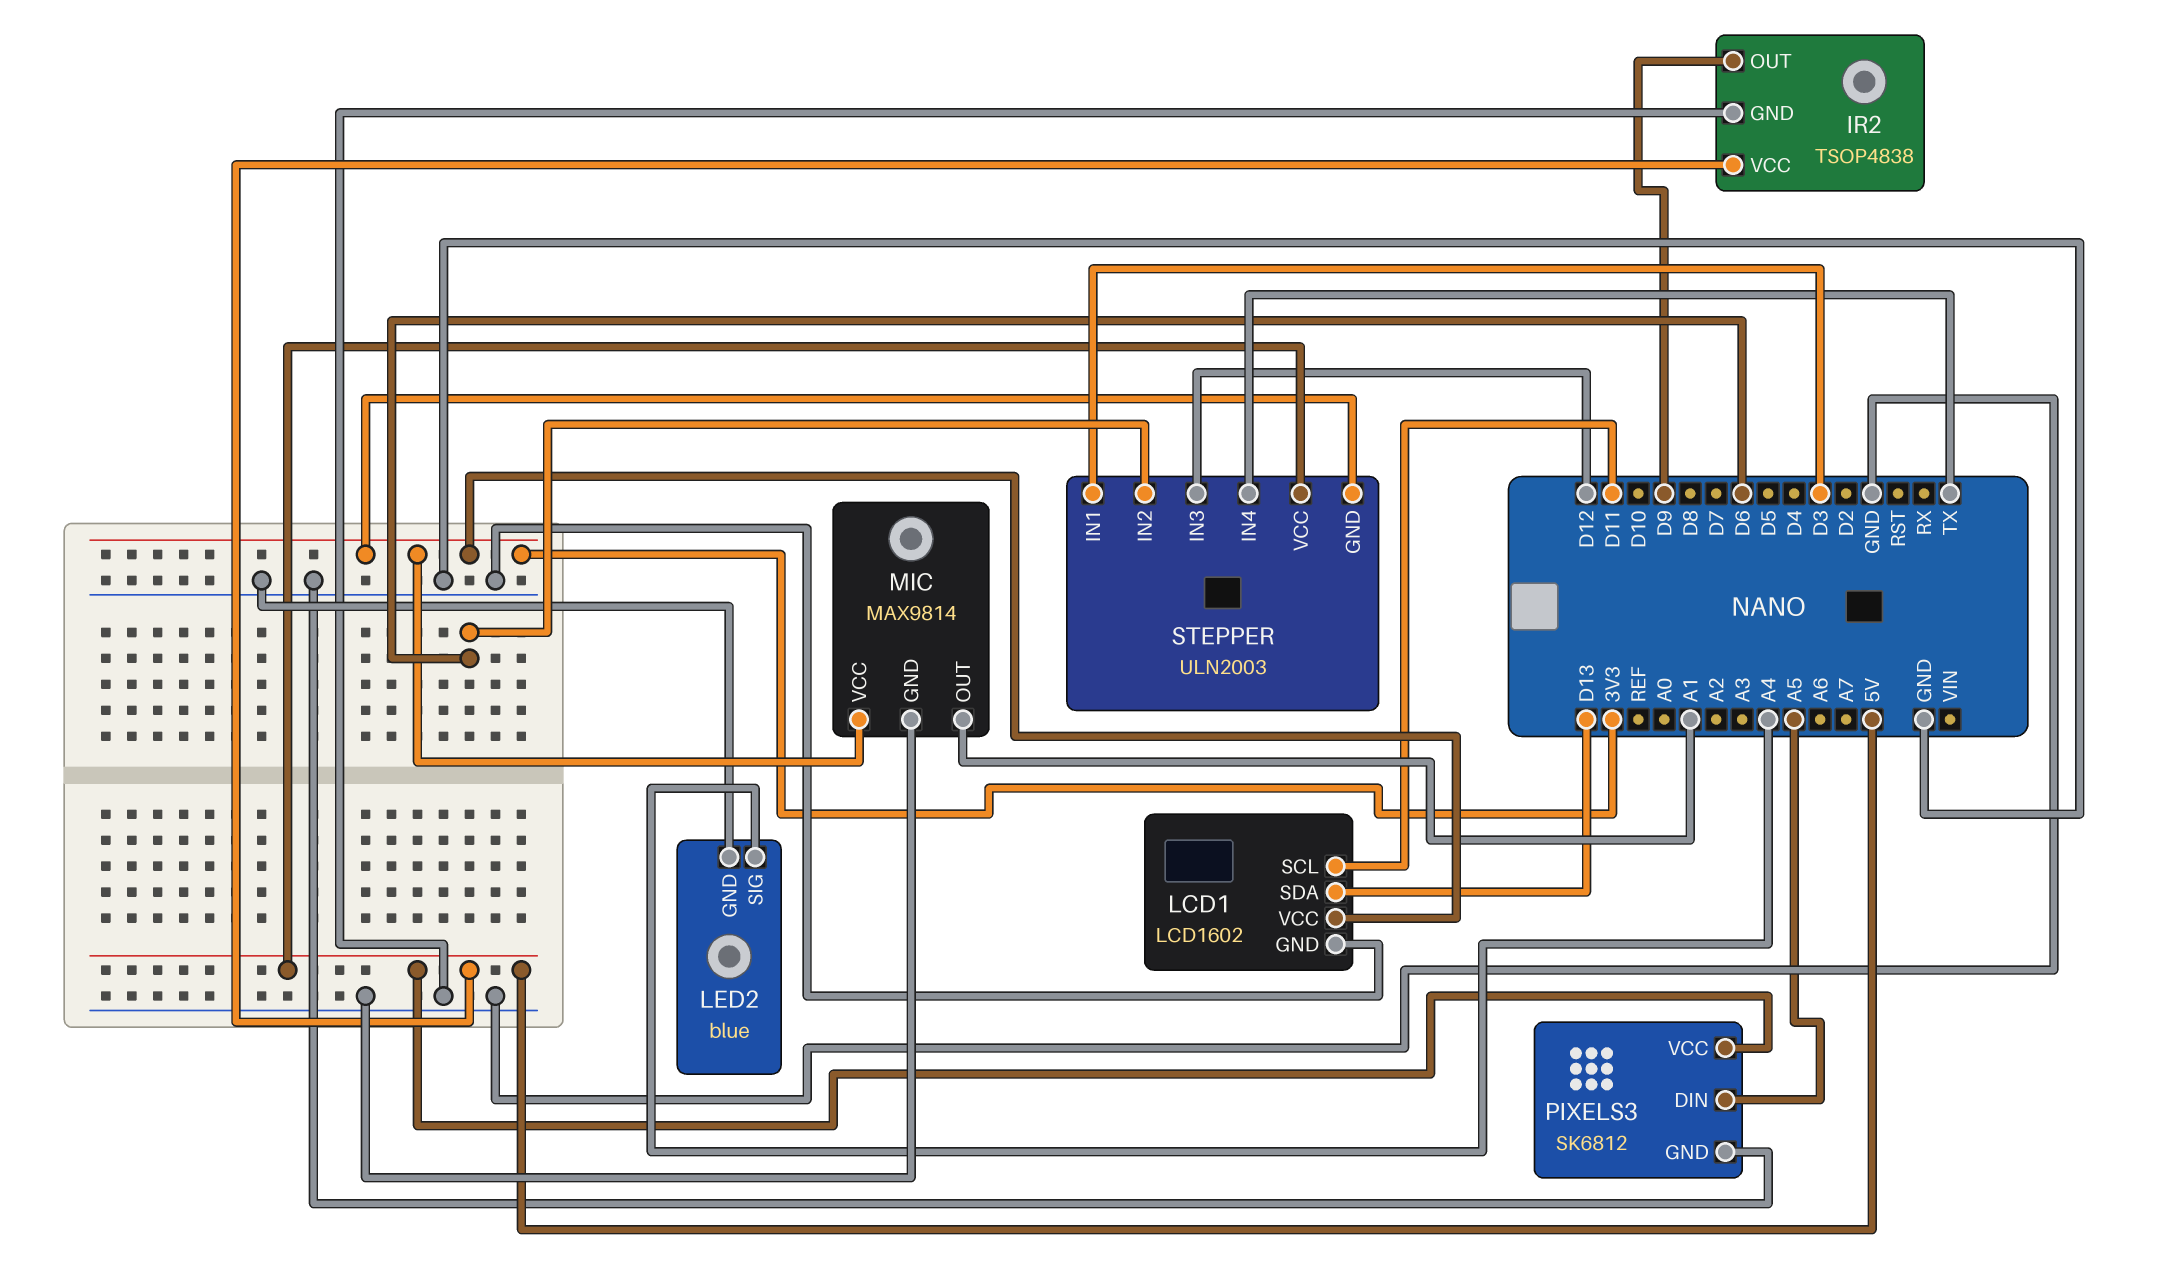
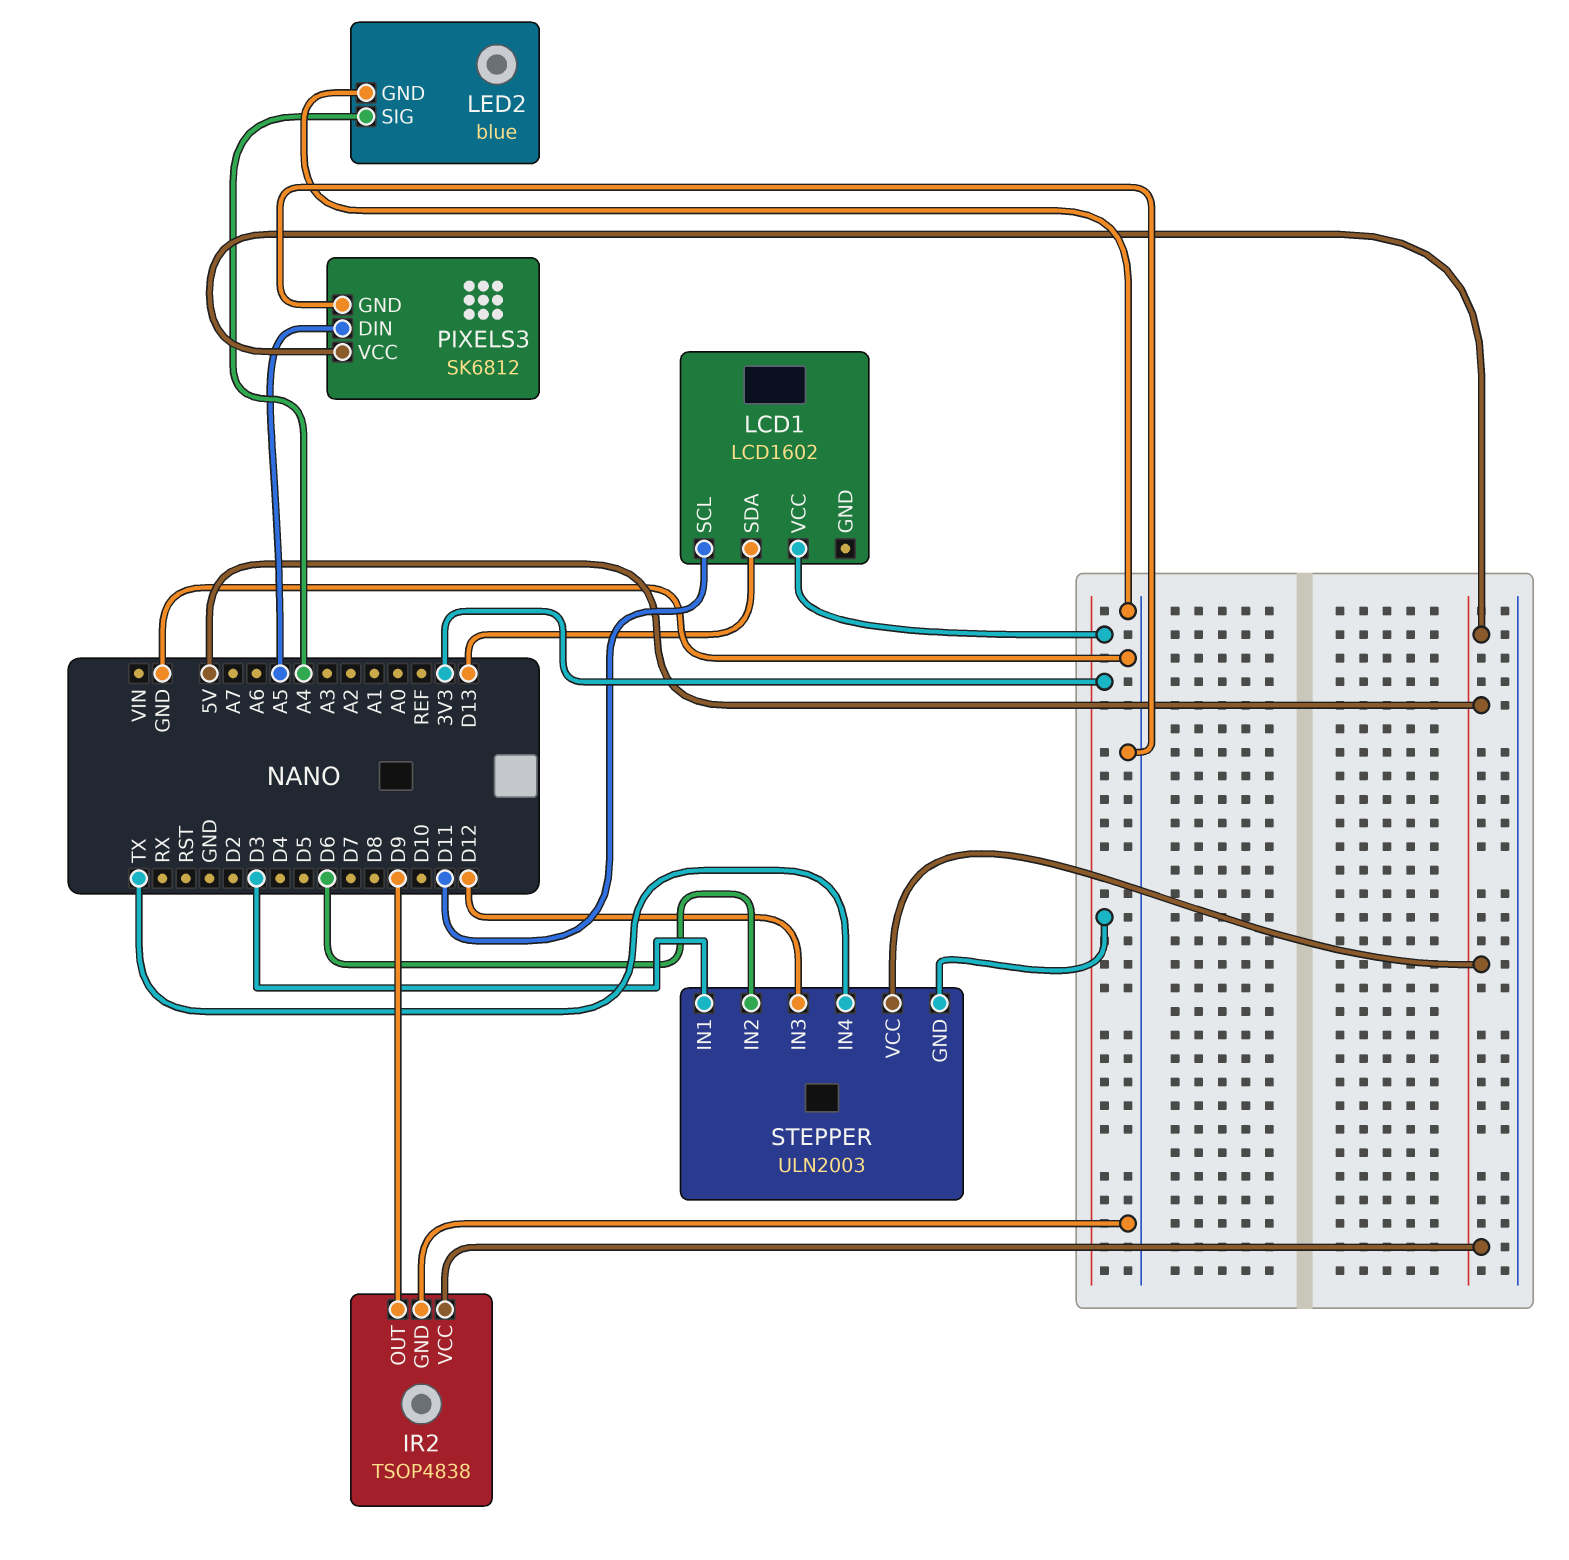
LCD1 pin GND: GND -> none
MIC: MAX9814 -> none
MIC pin GND: GND -> none
MIC pin OUT: A1 -> none
MIC pin VCC: 3V3 -> none

